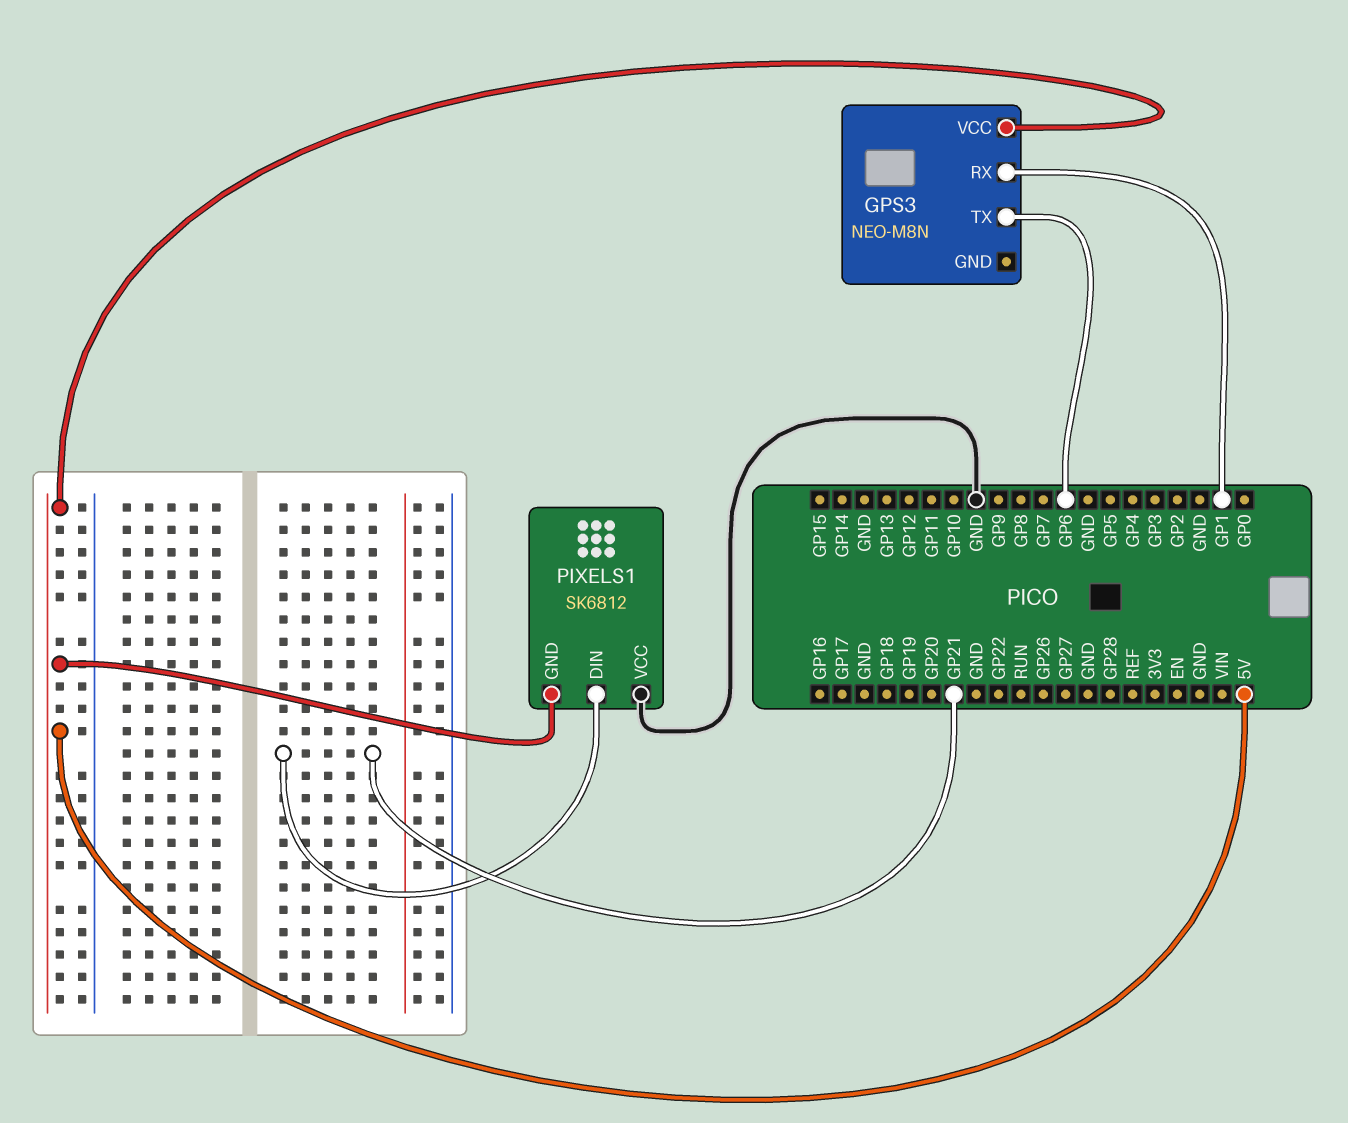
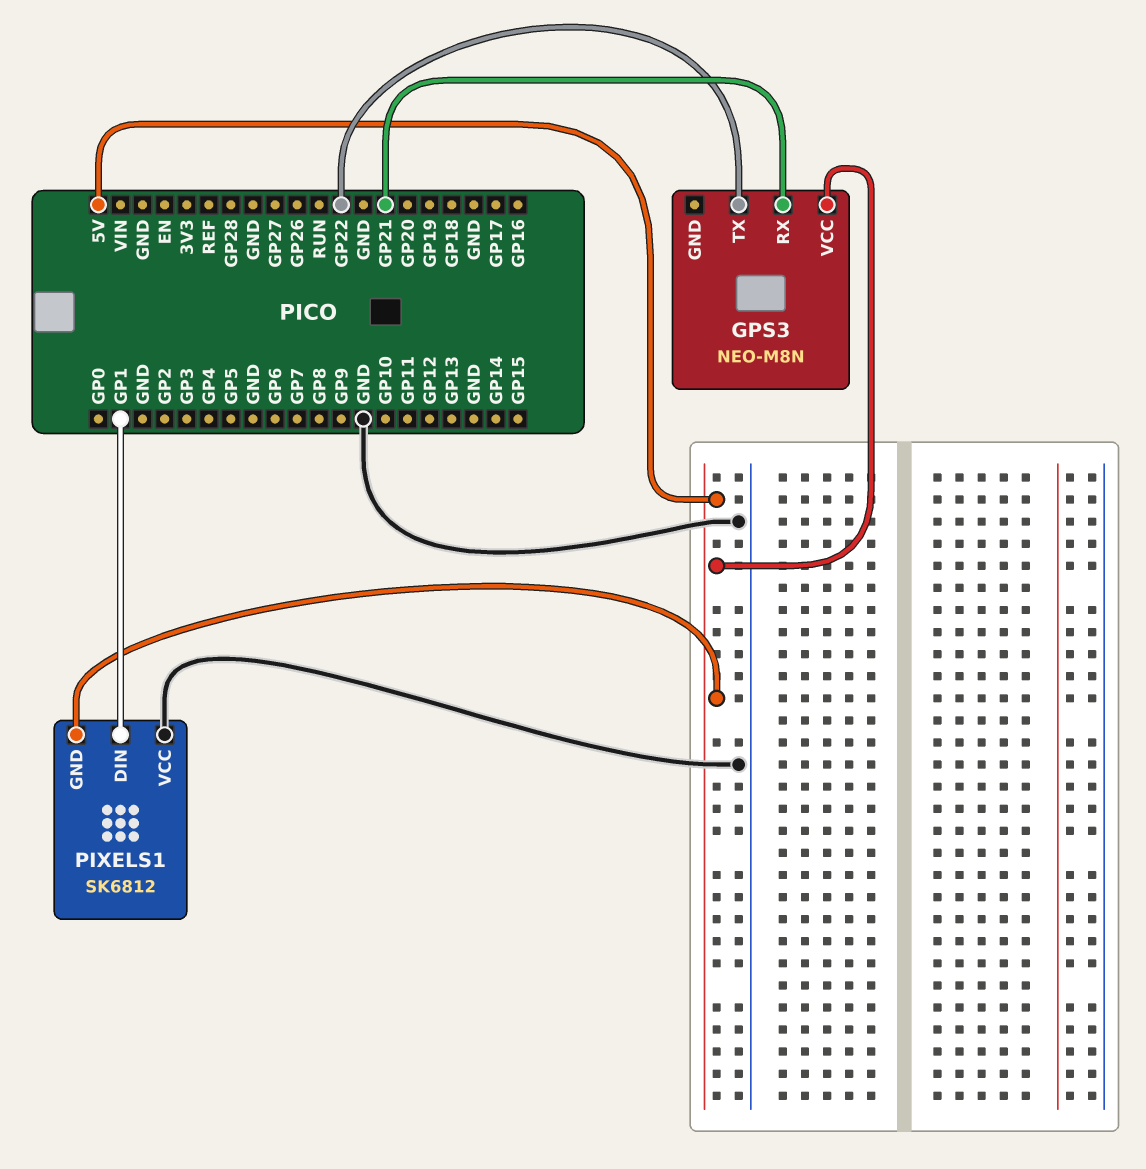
GPS3 pin RX: GP1 -> GP21
GPS3 pin TX: GP6 -> GP22
PIXELS1 pin DIN: GP21 -> GP1

